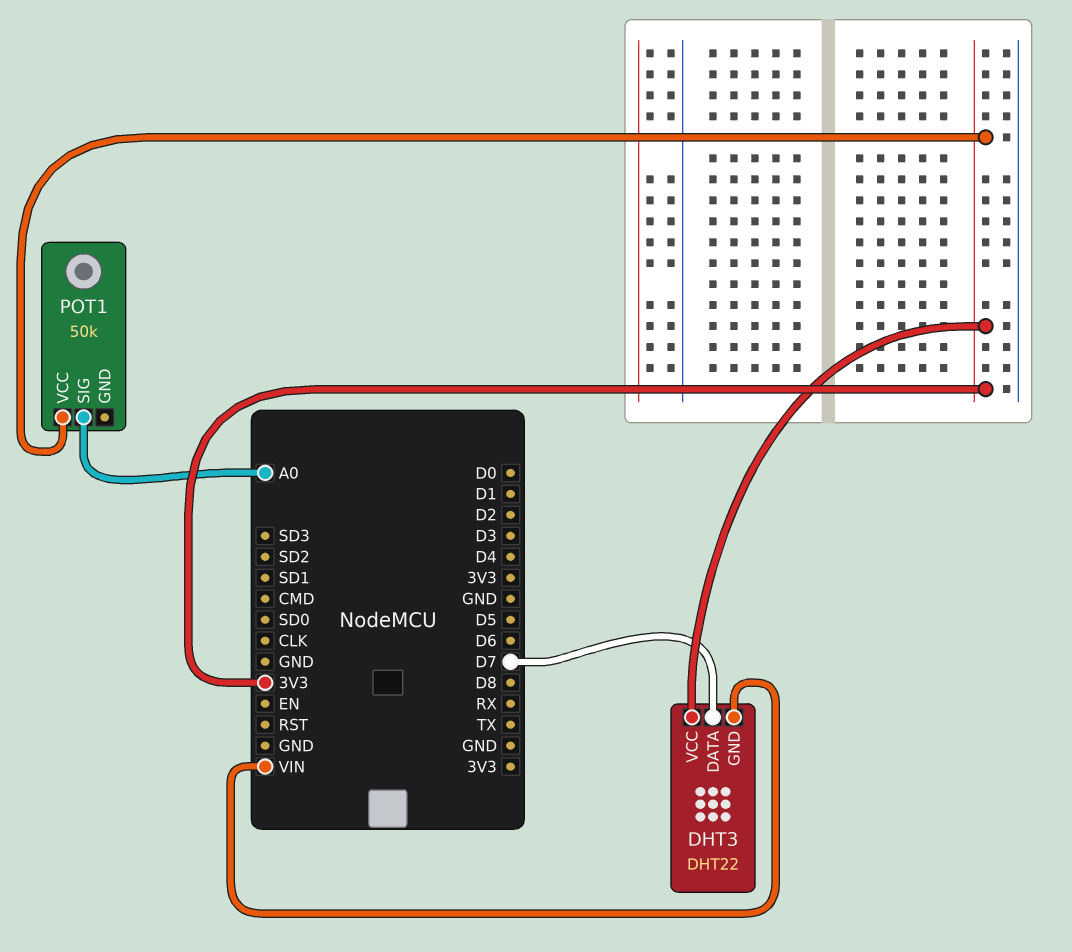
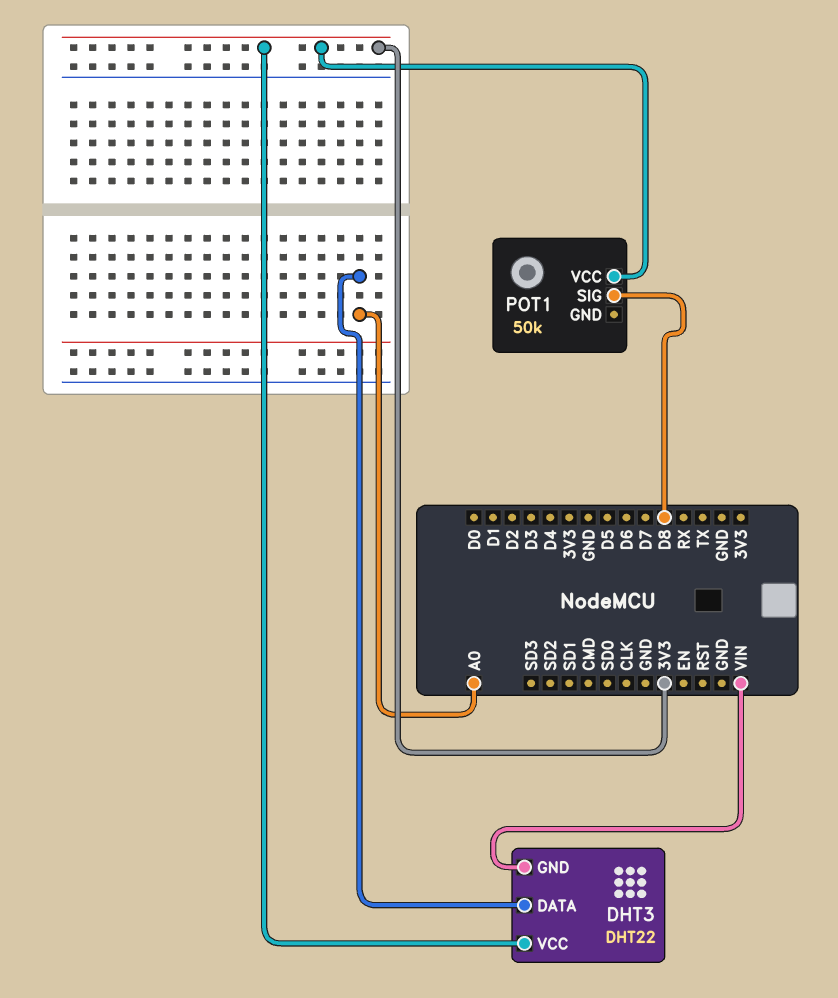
DHT3 pin DATA: D7 -> A0
POT1 pin SIG: A0 -> D8

